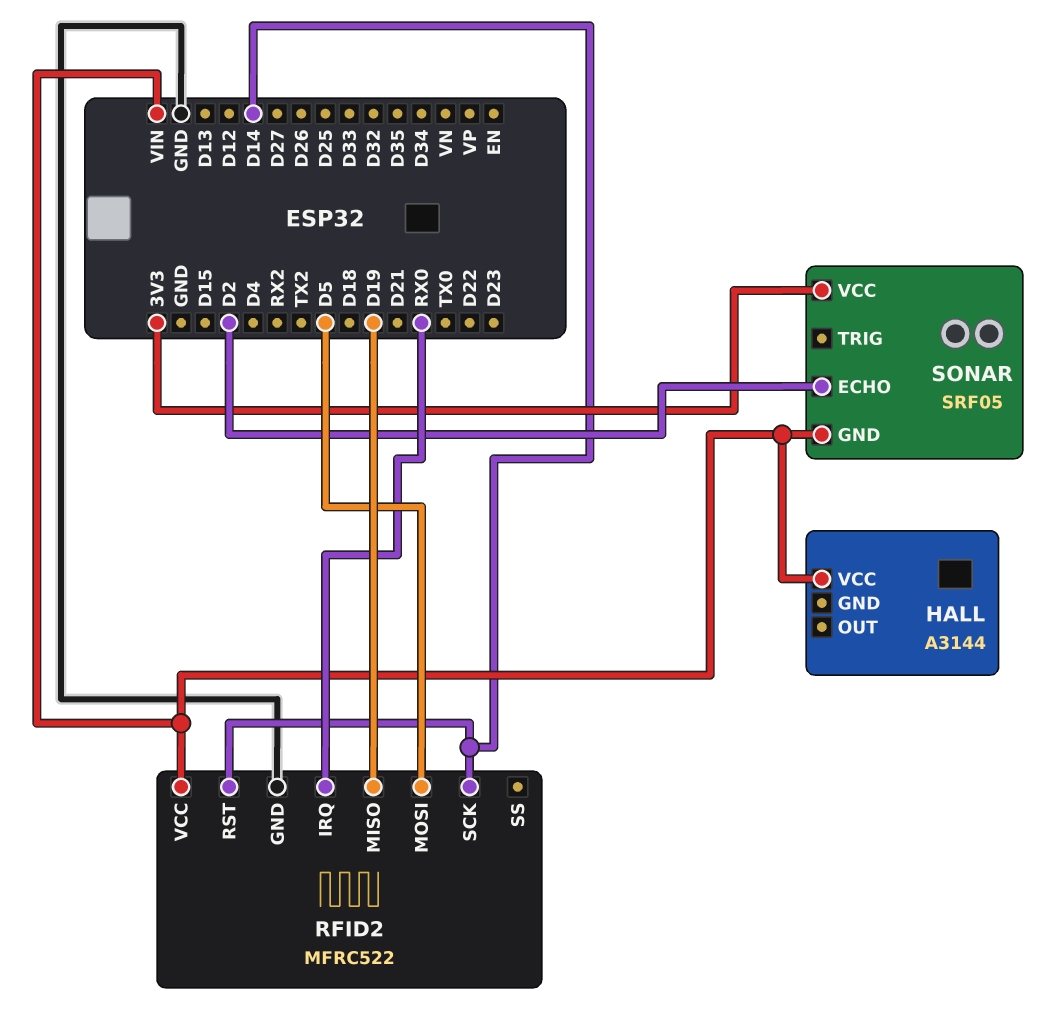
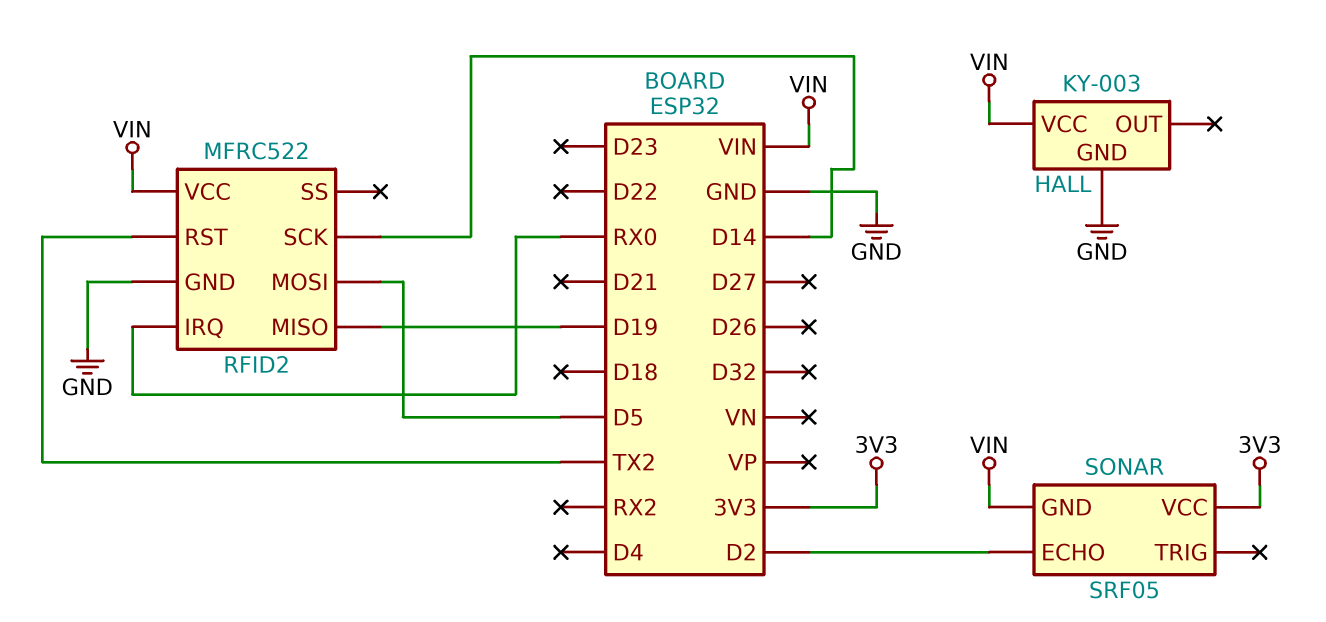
HALL: A3144 -> KY-003
HALL pin GND: none -> GND
RFID2 pin RST: D14 -> TX2

